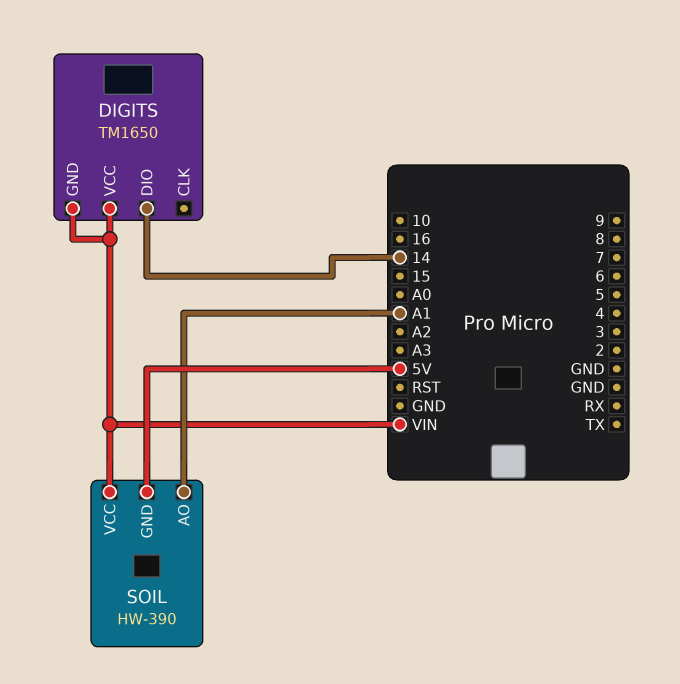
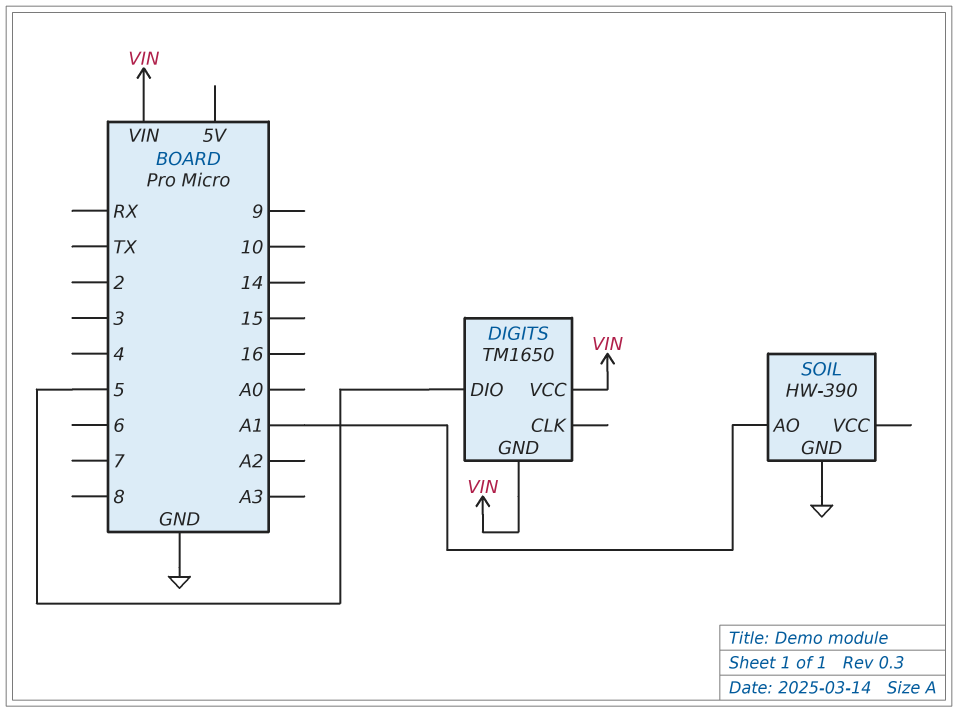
DIGITS pin DIO: 14 -> 5
SOIL pin GND: 5V -> GND
SOIL pin VCC: VIN -> none

